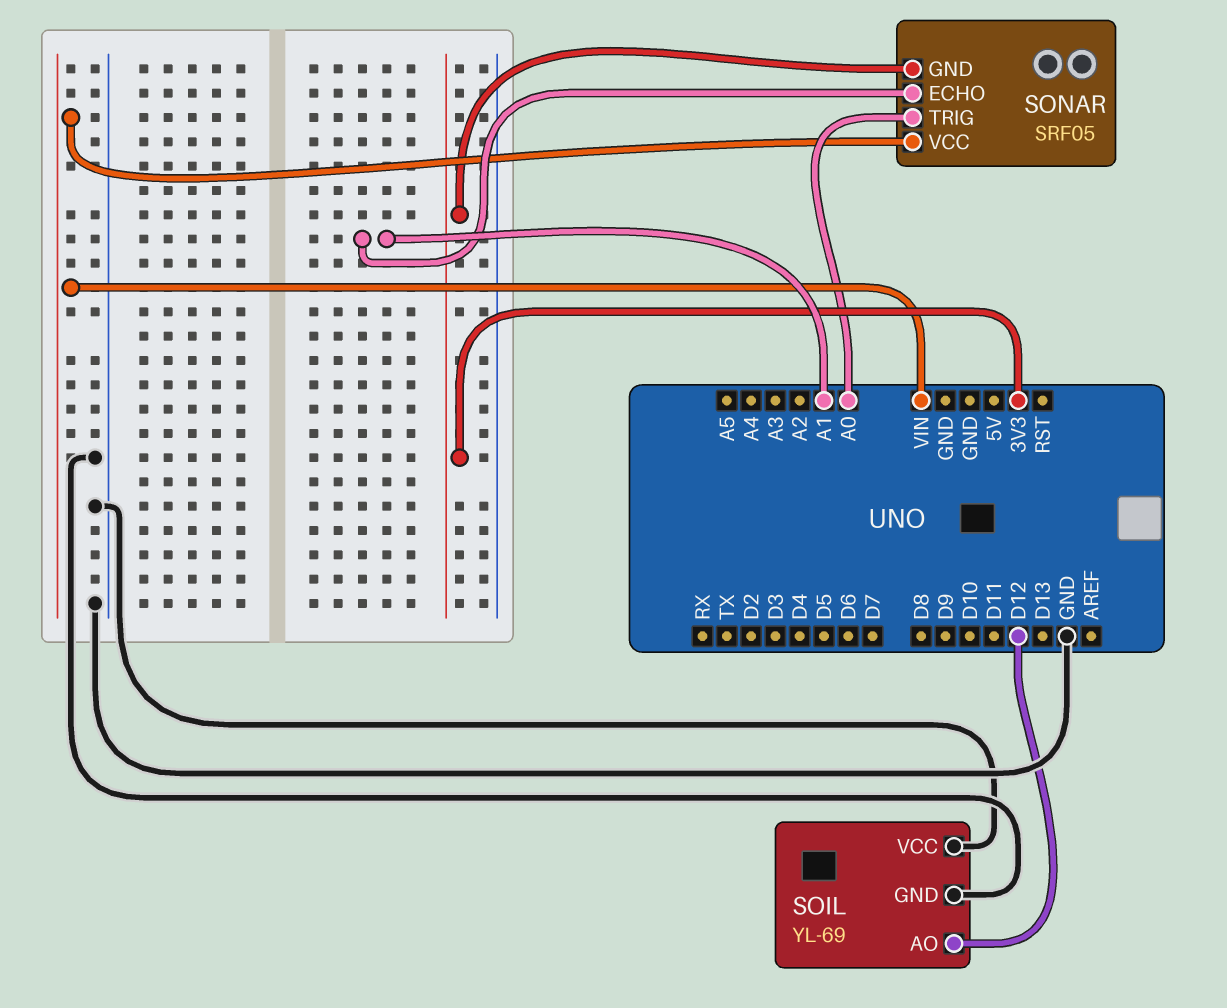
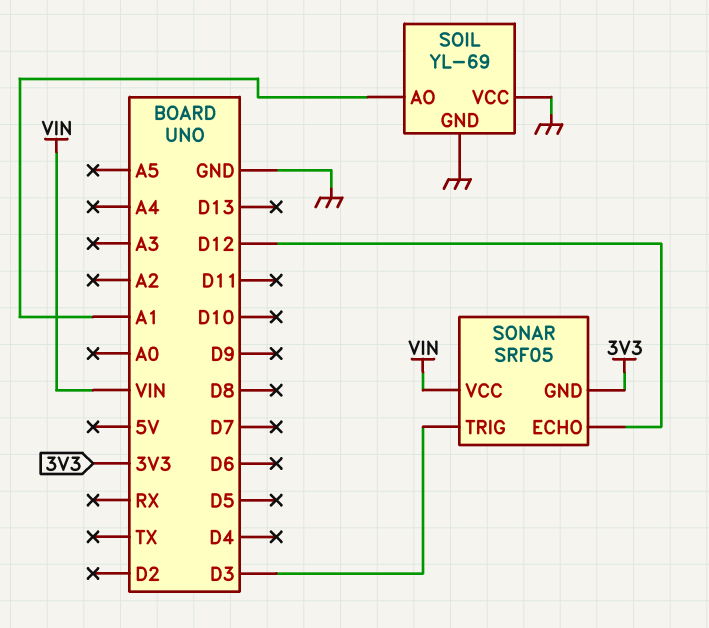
SOIL pin AO: D12 -> A1
SONAR pin ECHO: A1 -> D12
SONAR pin TRIG: A0 -> D3

